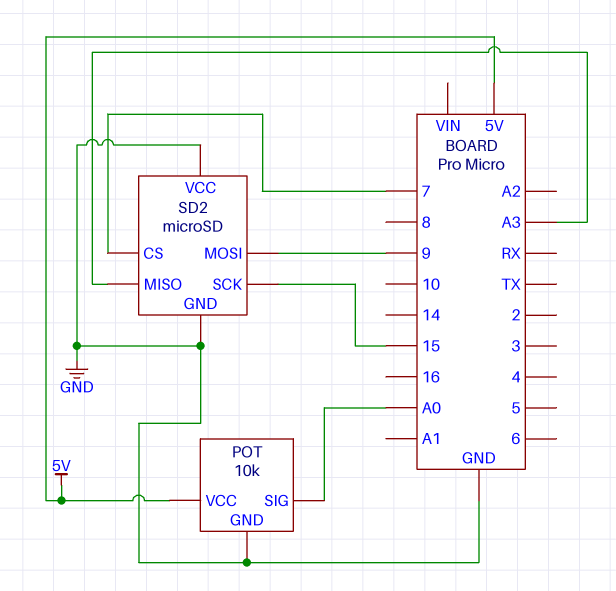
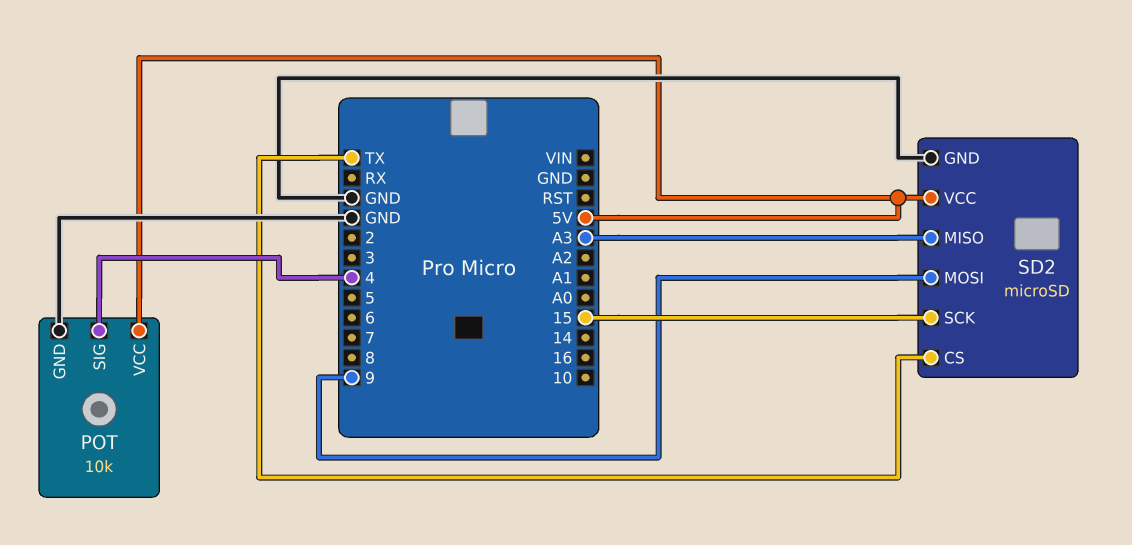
POT pin SIG: A0 -> 4
SD2 pin CS: 7 -> TX
SD2 pin VCC: GND -> 5V

